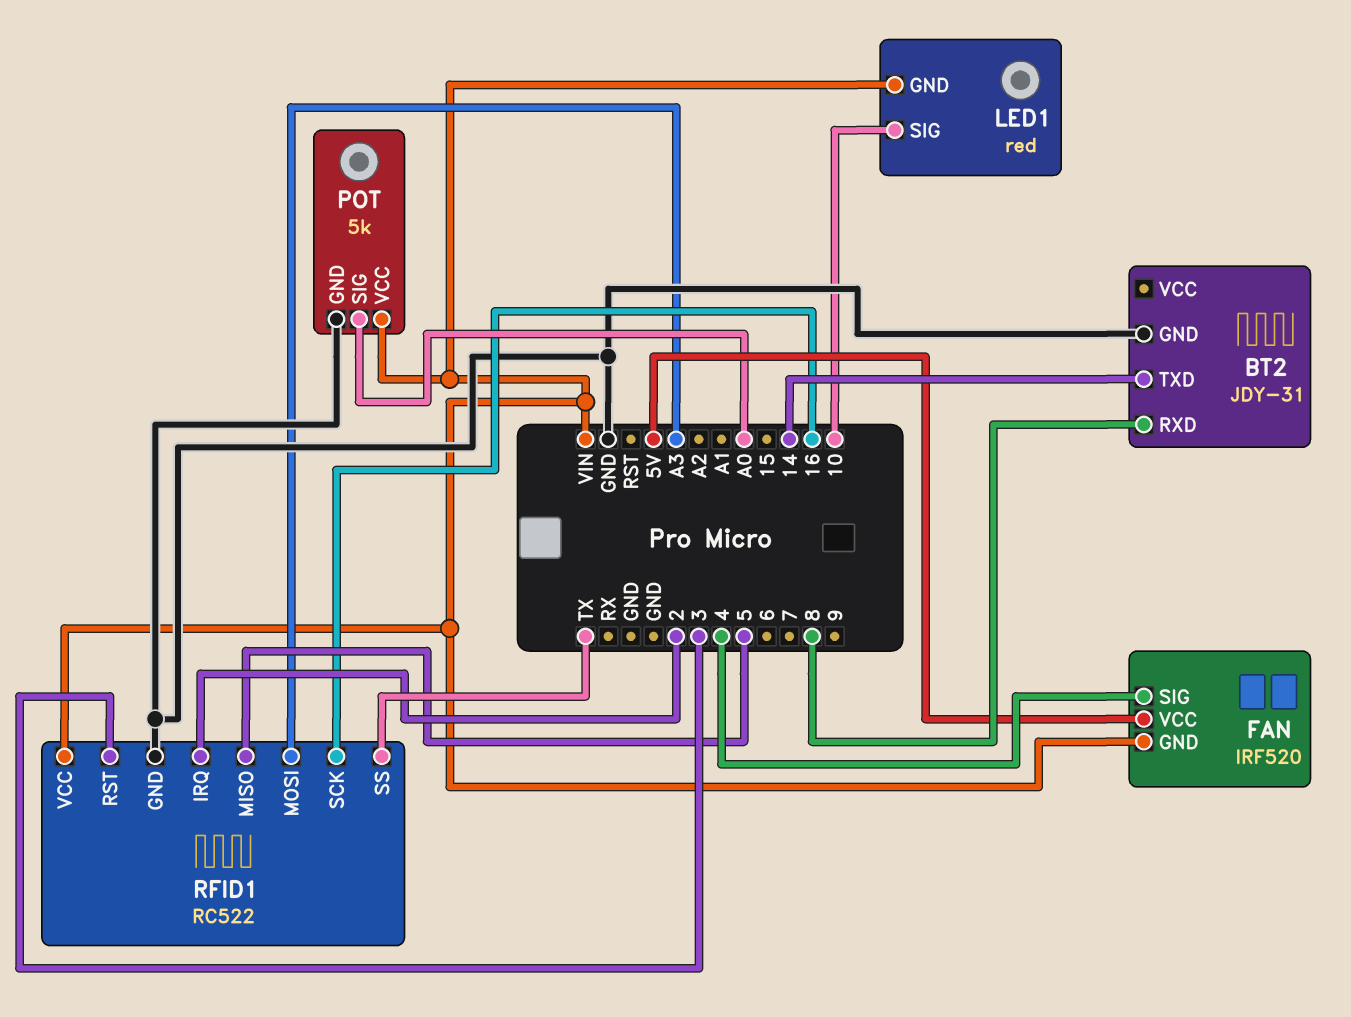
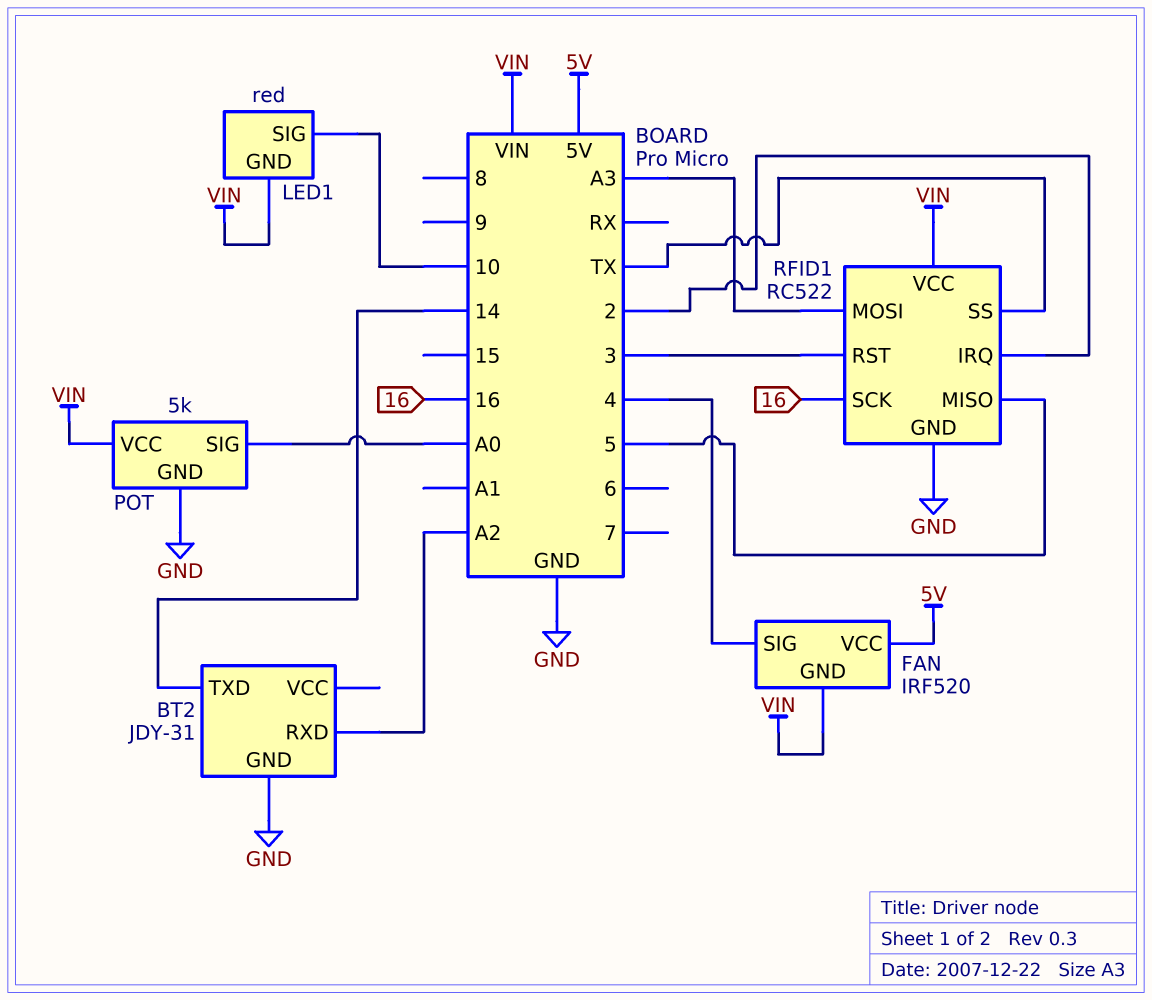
BT2 pin RXD: 8 -> A2

